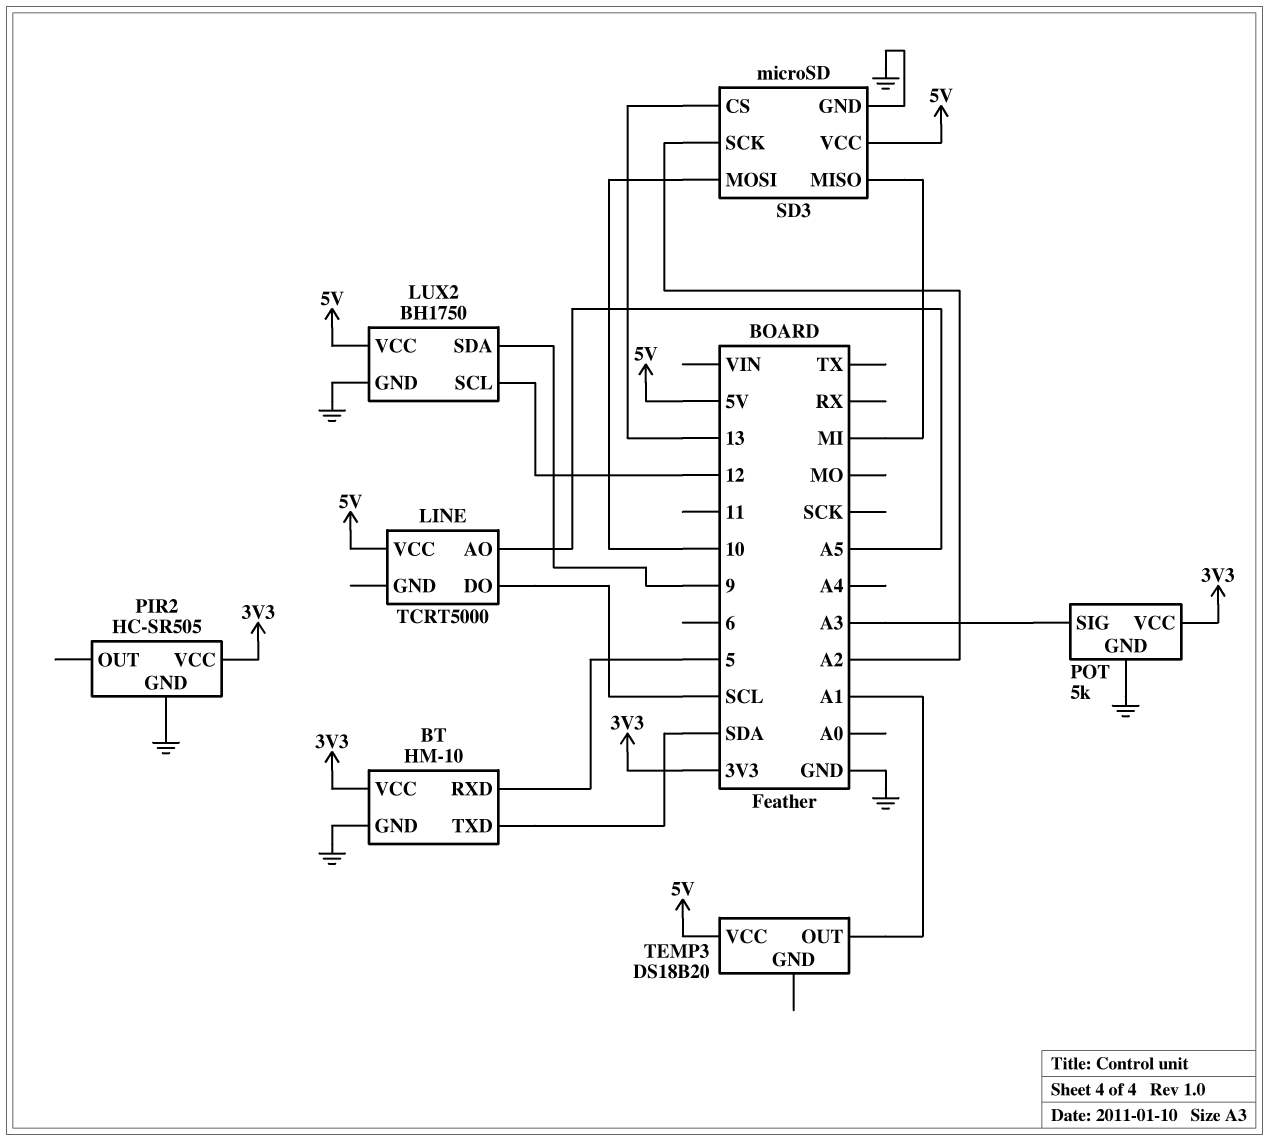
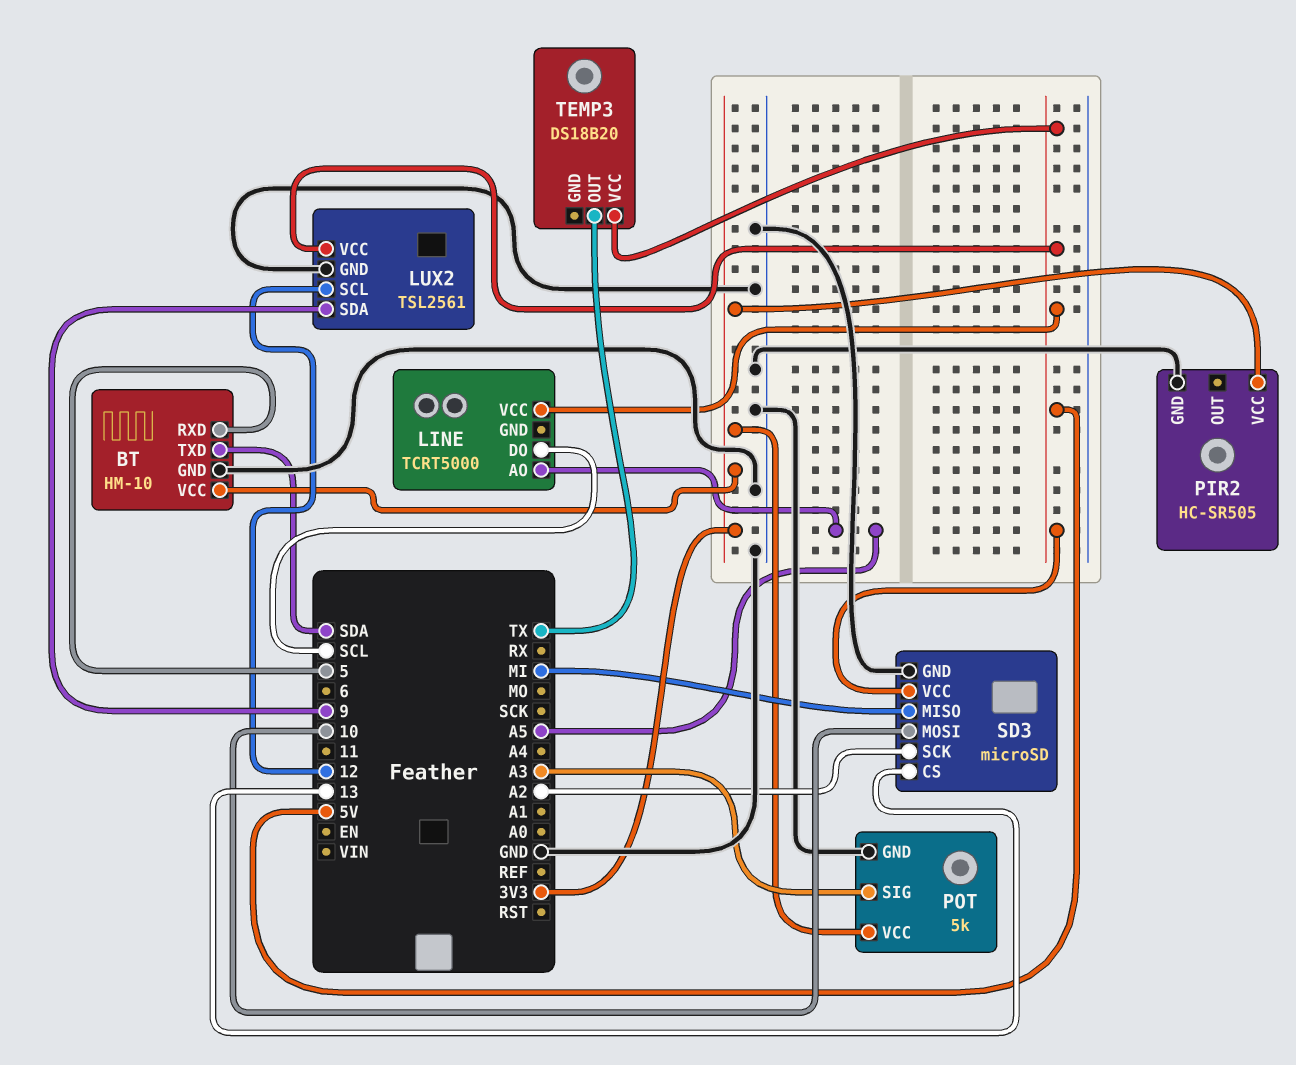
LUX2: BH1750 -> TSL2561
TEMP3 pin OUT: A1 -> TX

